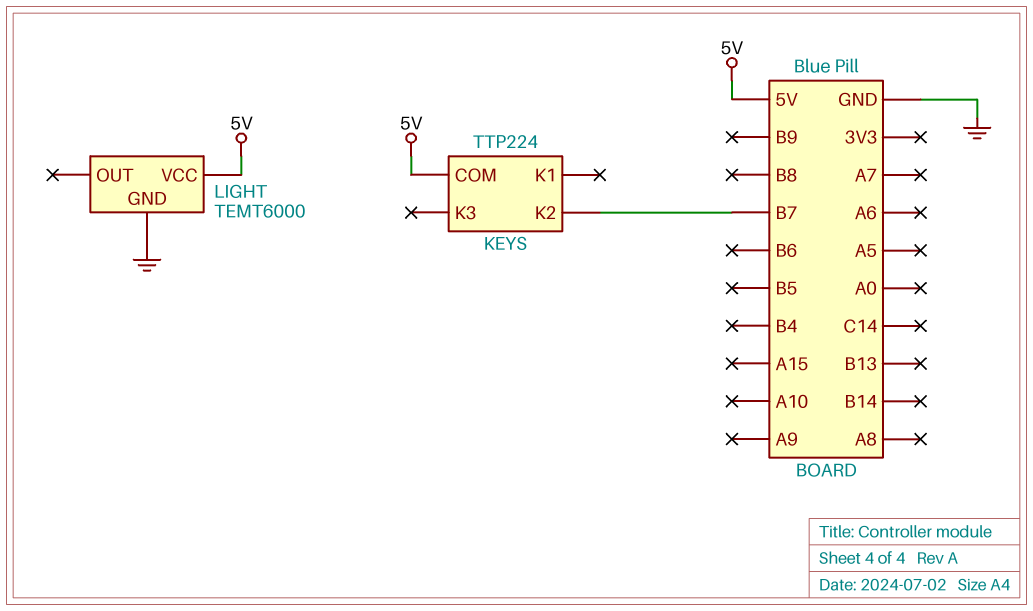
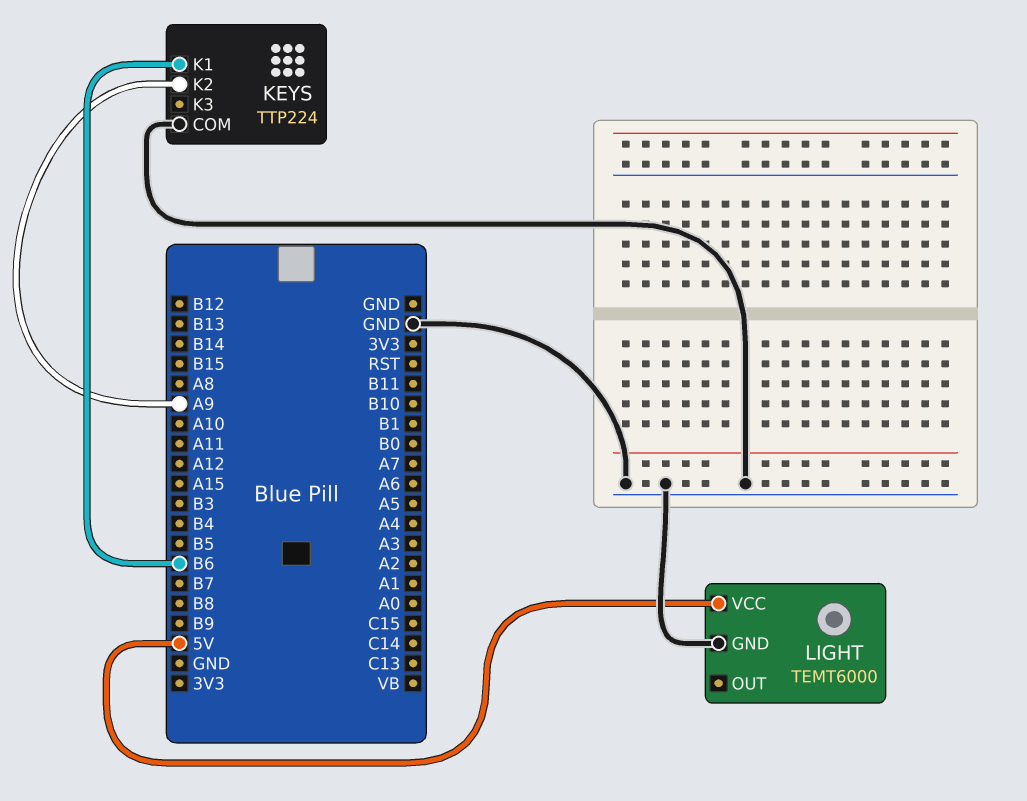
KEYS pin COM: 5V -> GND
KEYS pin K1: none -> B6
KEYS pin K2: B7 -> A9

